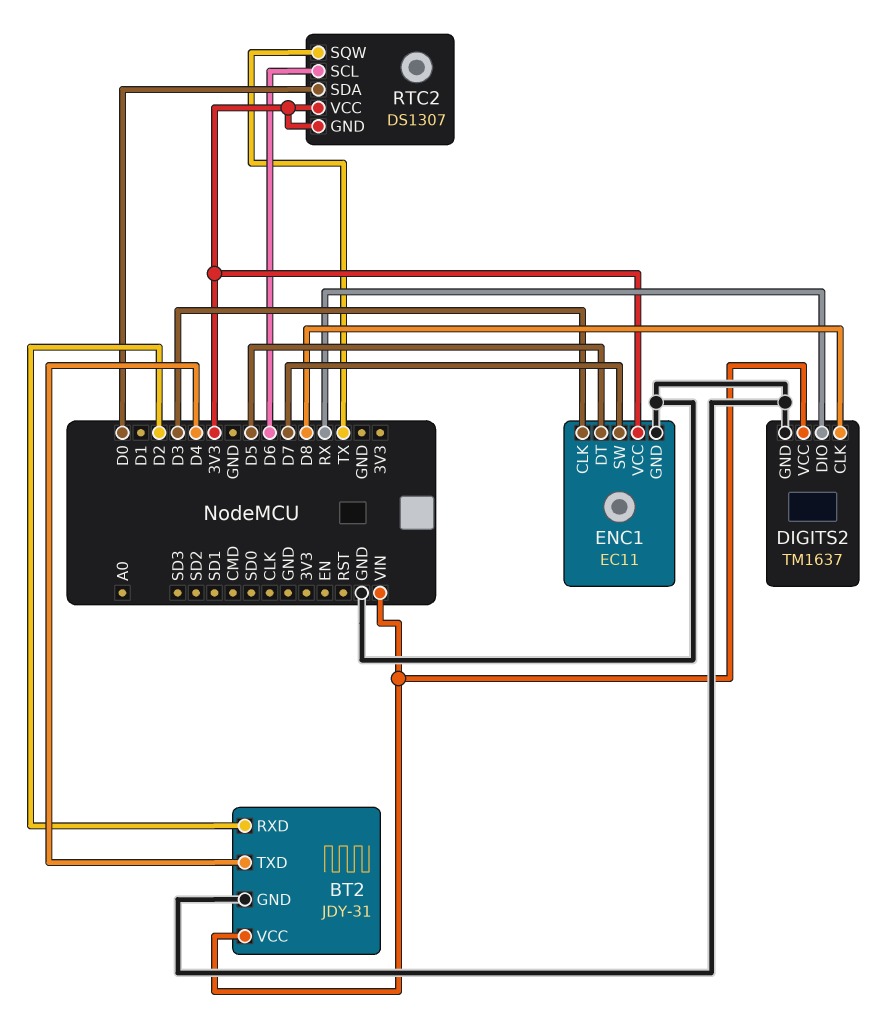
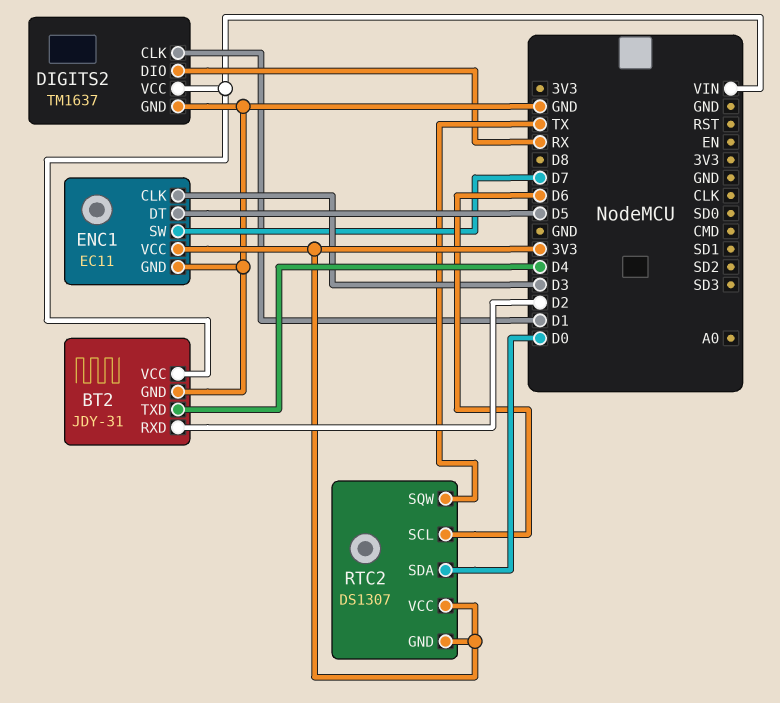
DIGITS2 pin CLK: D8 -> D1

